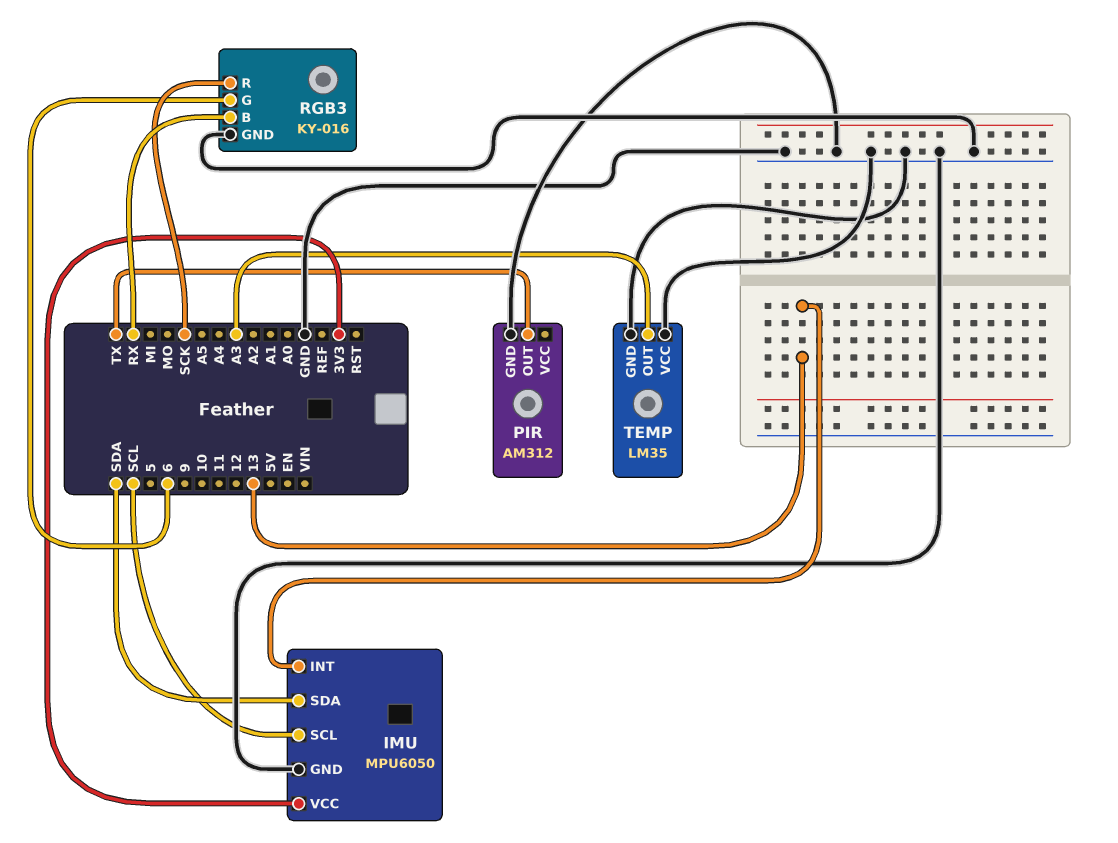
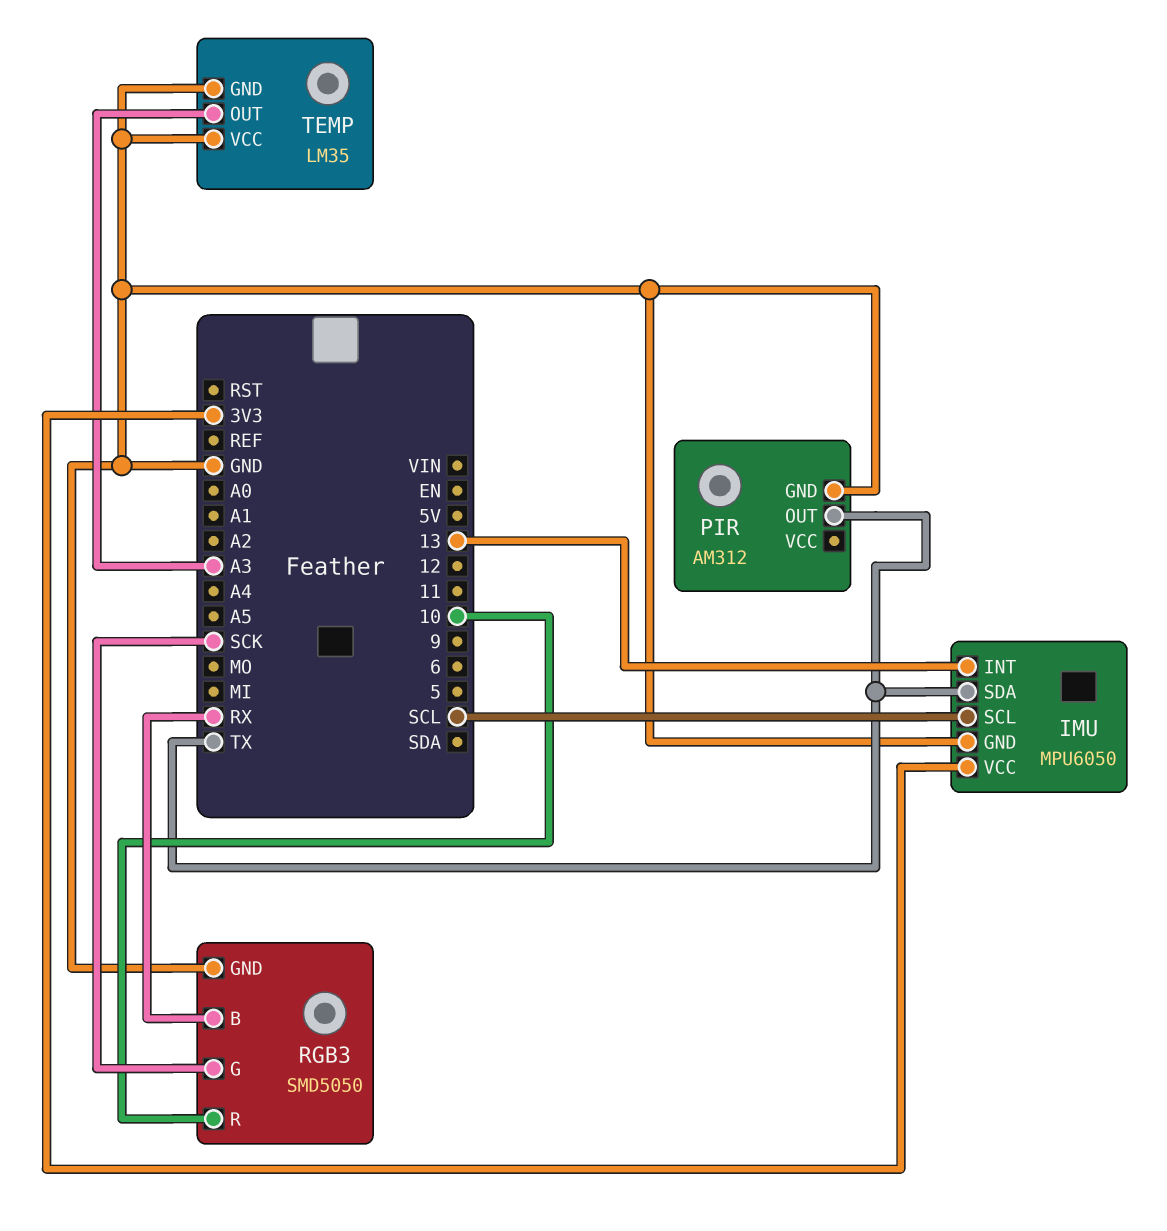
IMU pin SDA: SDA -> TX
RGB3: KY-016 -> SMD5050
RGB3 pin G: 6 -> SCK
RGB3 pin R: SCK -> 10

